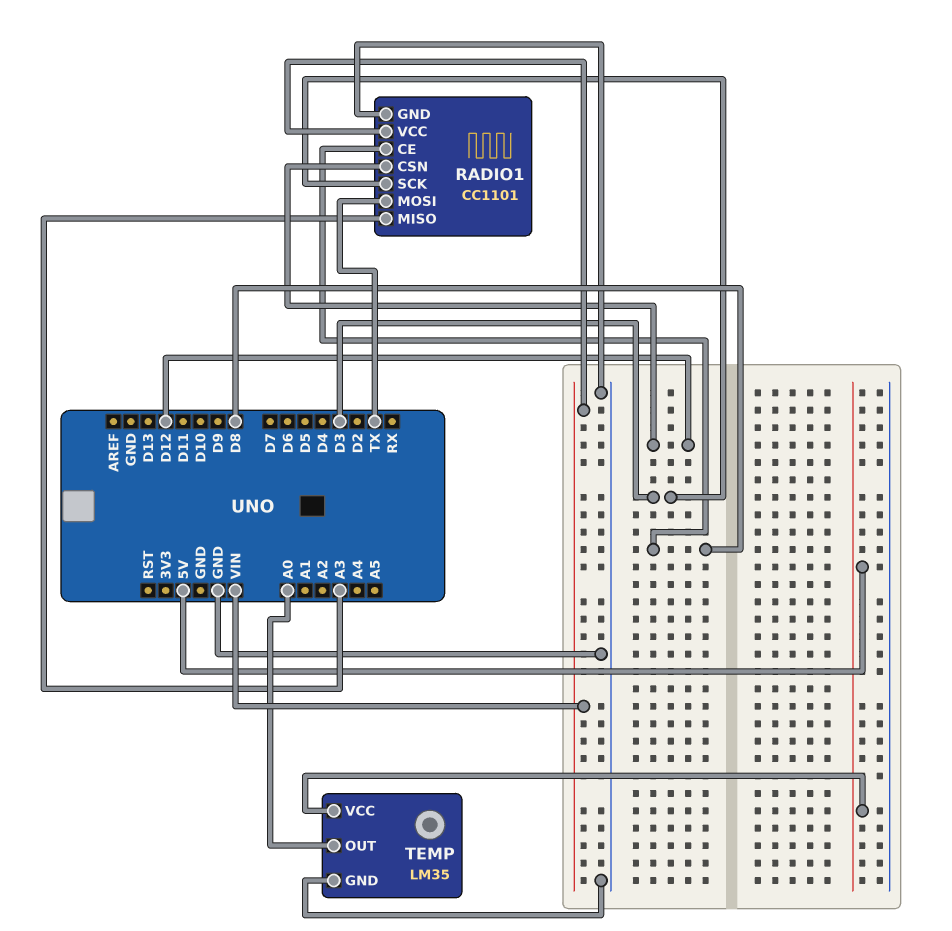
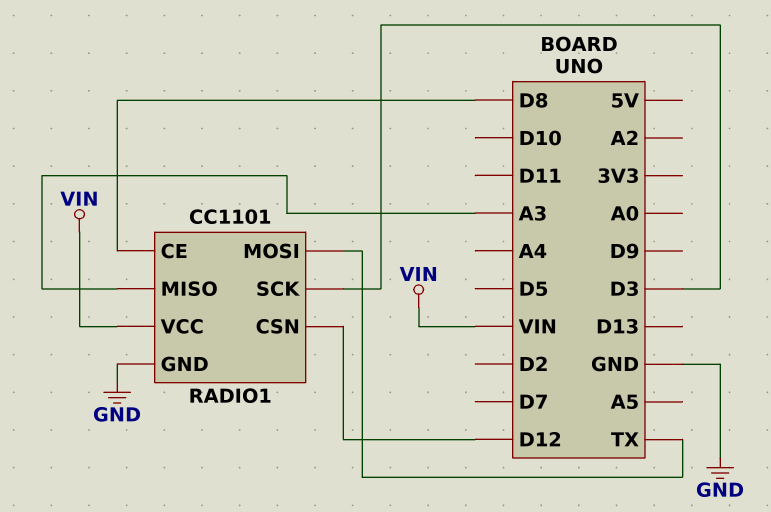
TEMP: LM35 -> none
TEMP pin GND: GND -> none
TEMP pin OUT: A0 -> none
TEMP pin VCC: 5V -> none

